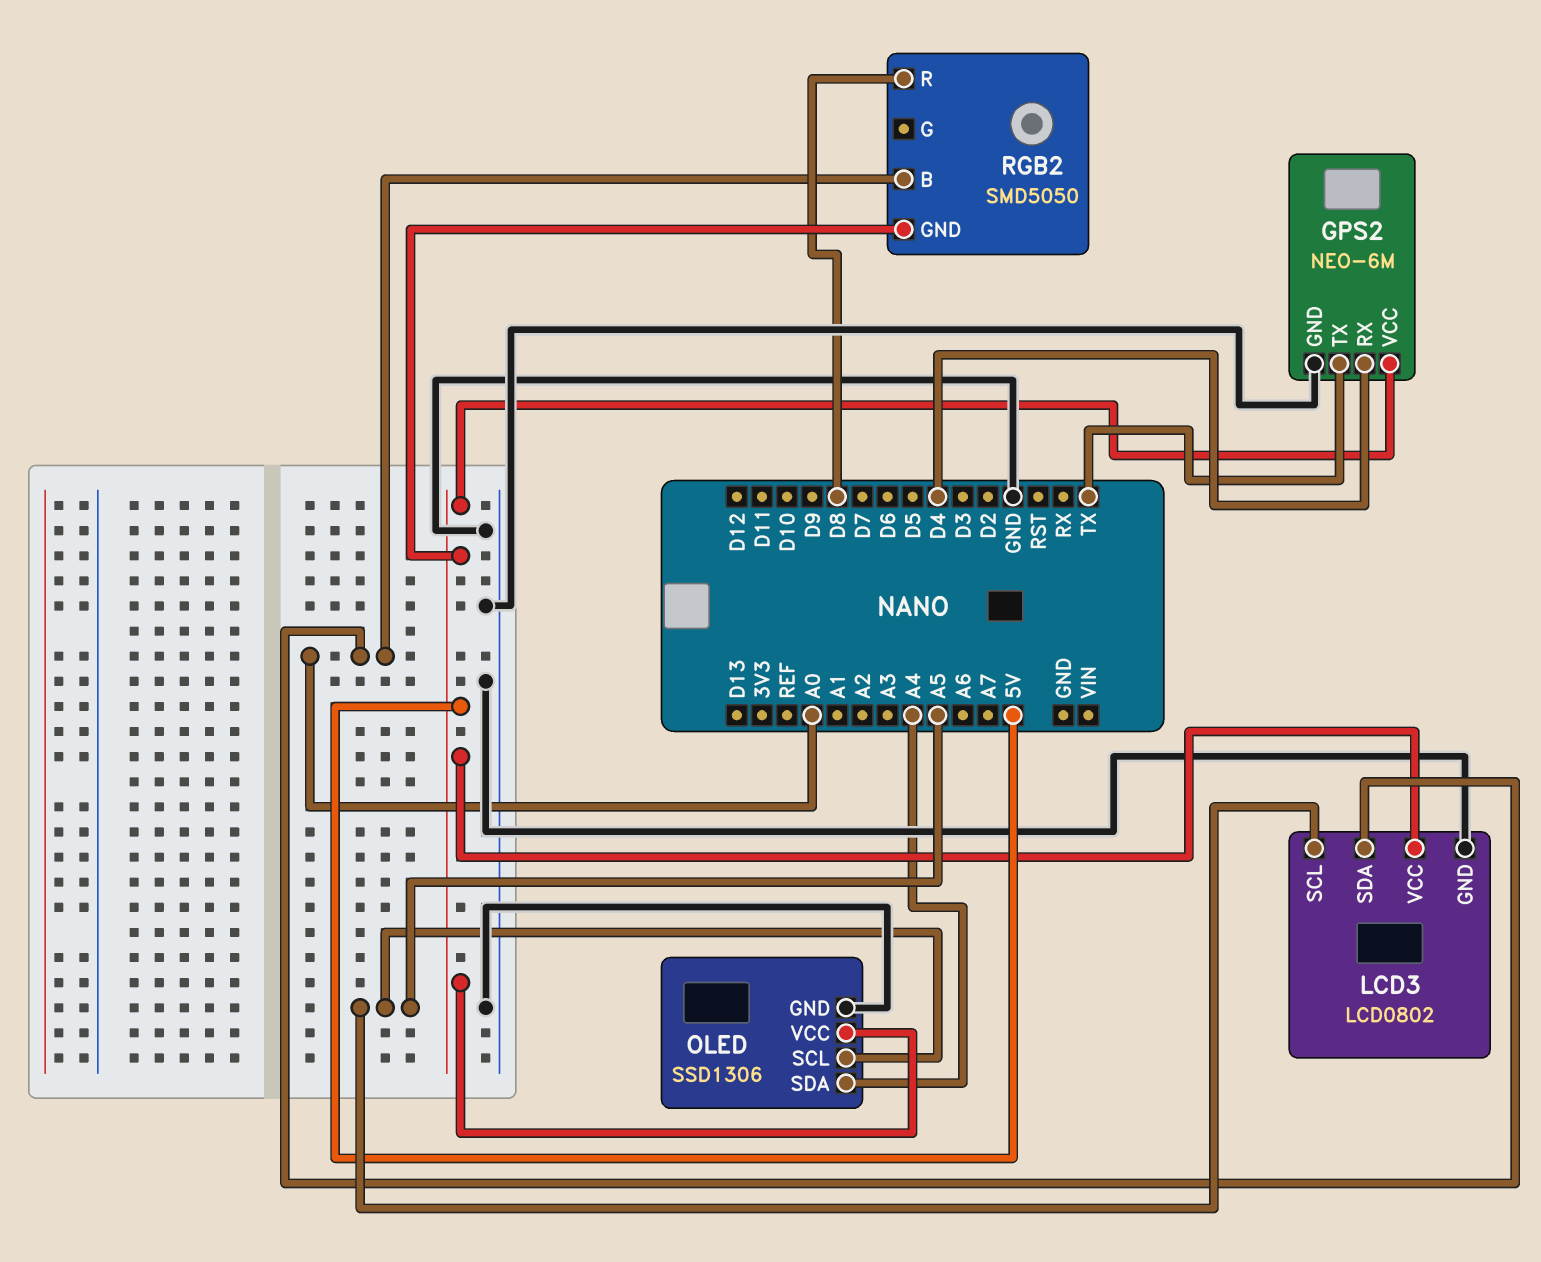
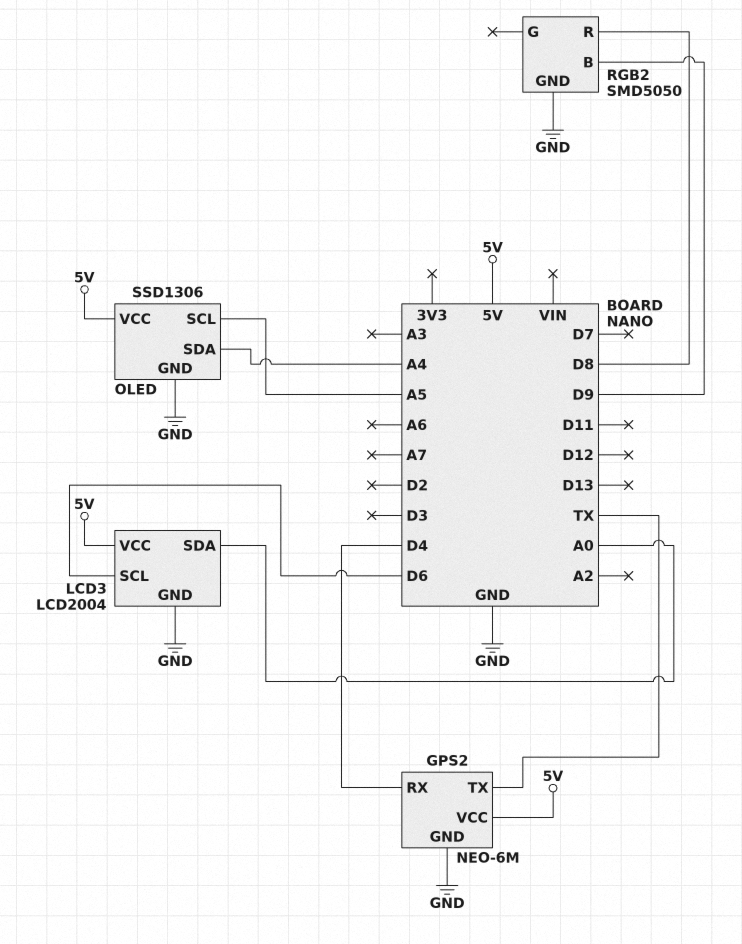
LCD3: LCD0802 -> LCD2004
LCD3 pin SCL: A5 -> D6
RGB2 pin B: A0 -> D9
RGB2 pin GND: 5V -> GND

